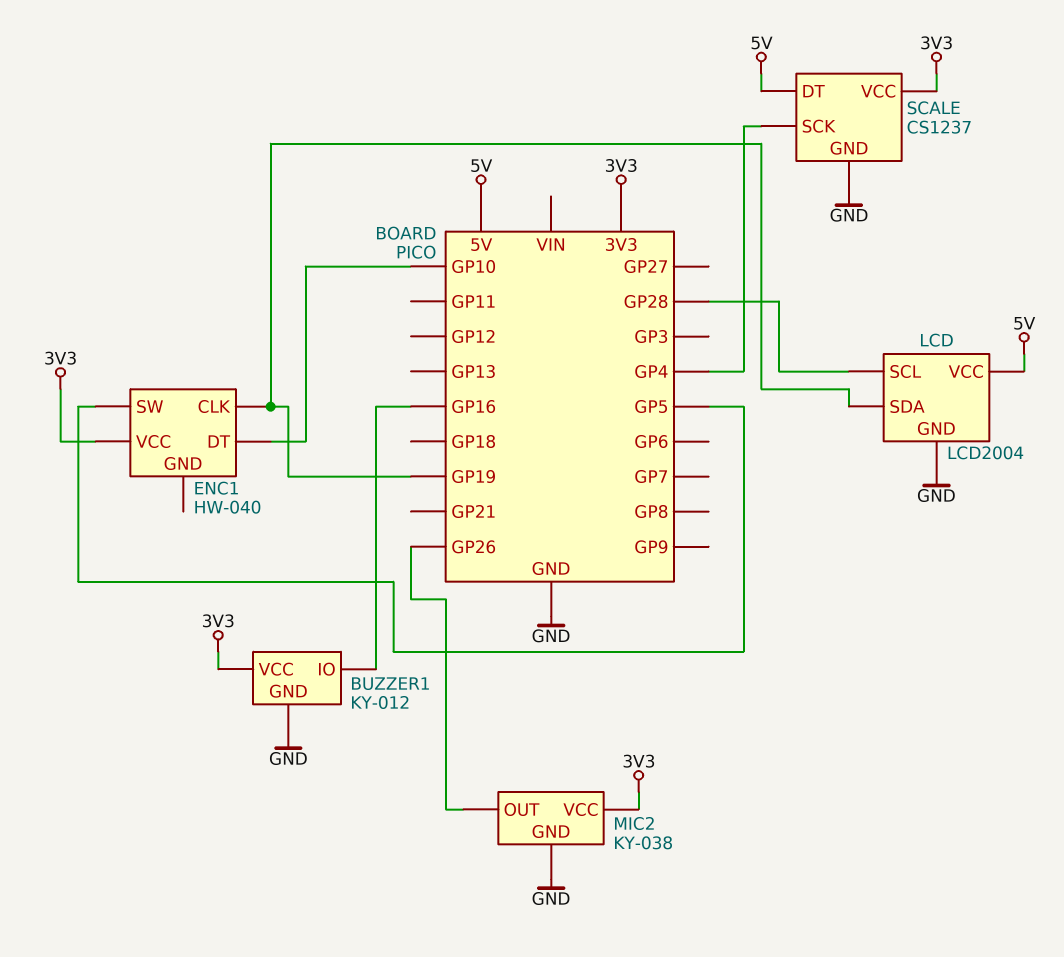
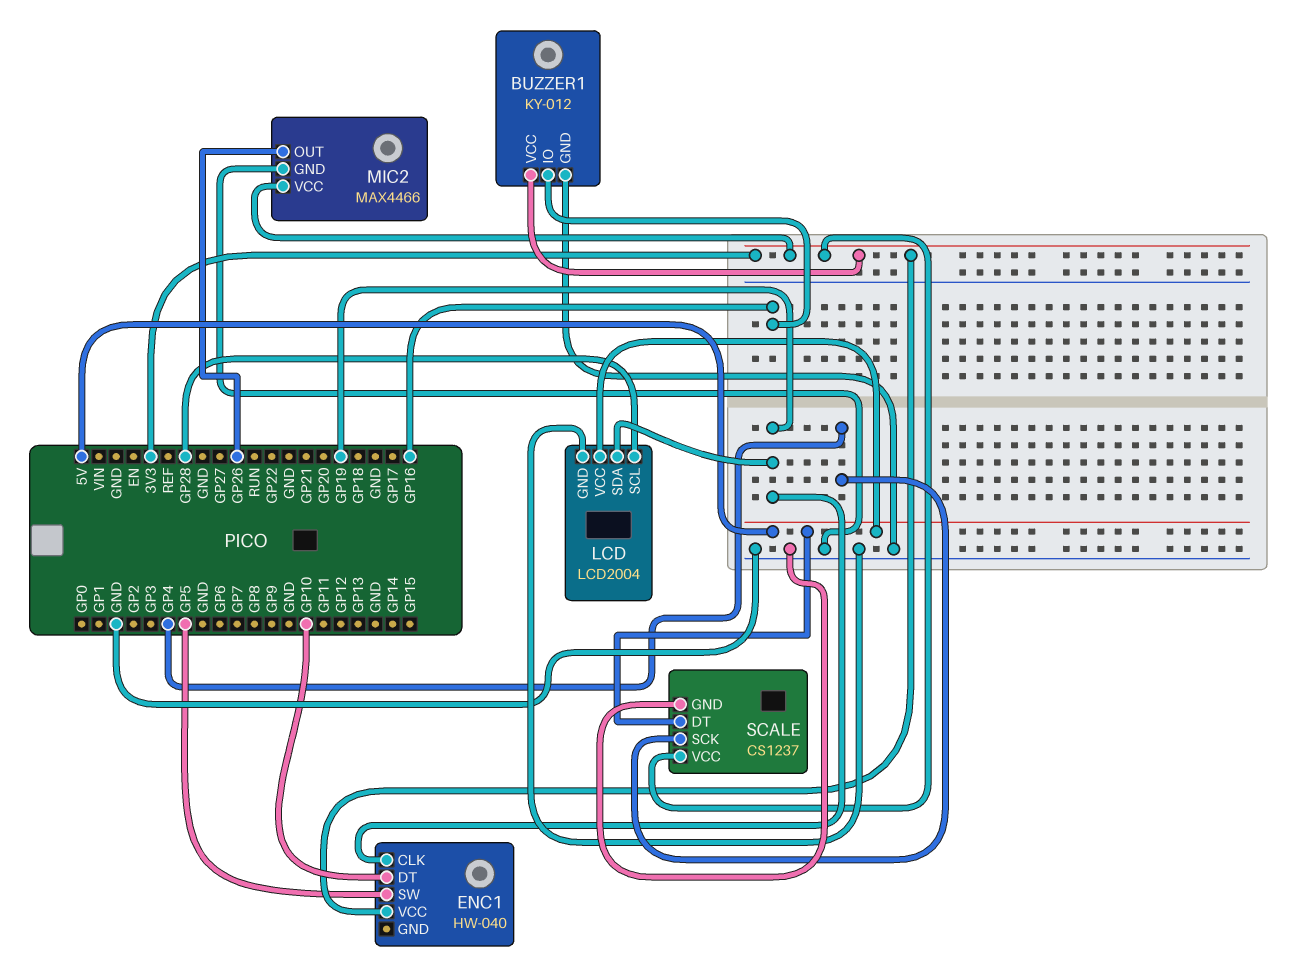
MIC2: KY-038 -> MAX4466

